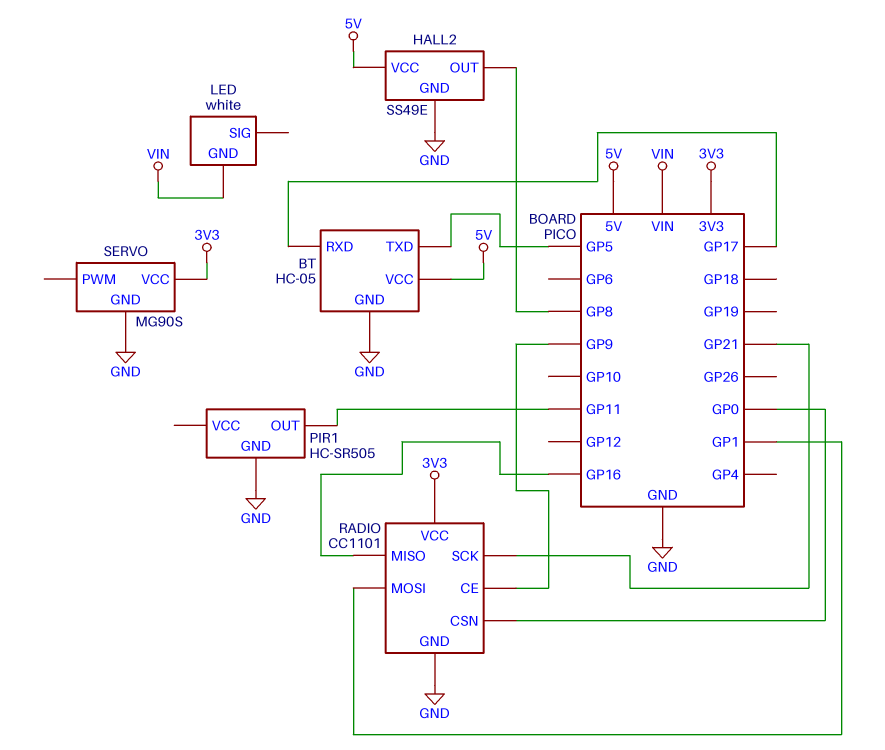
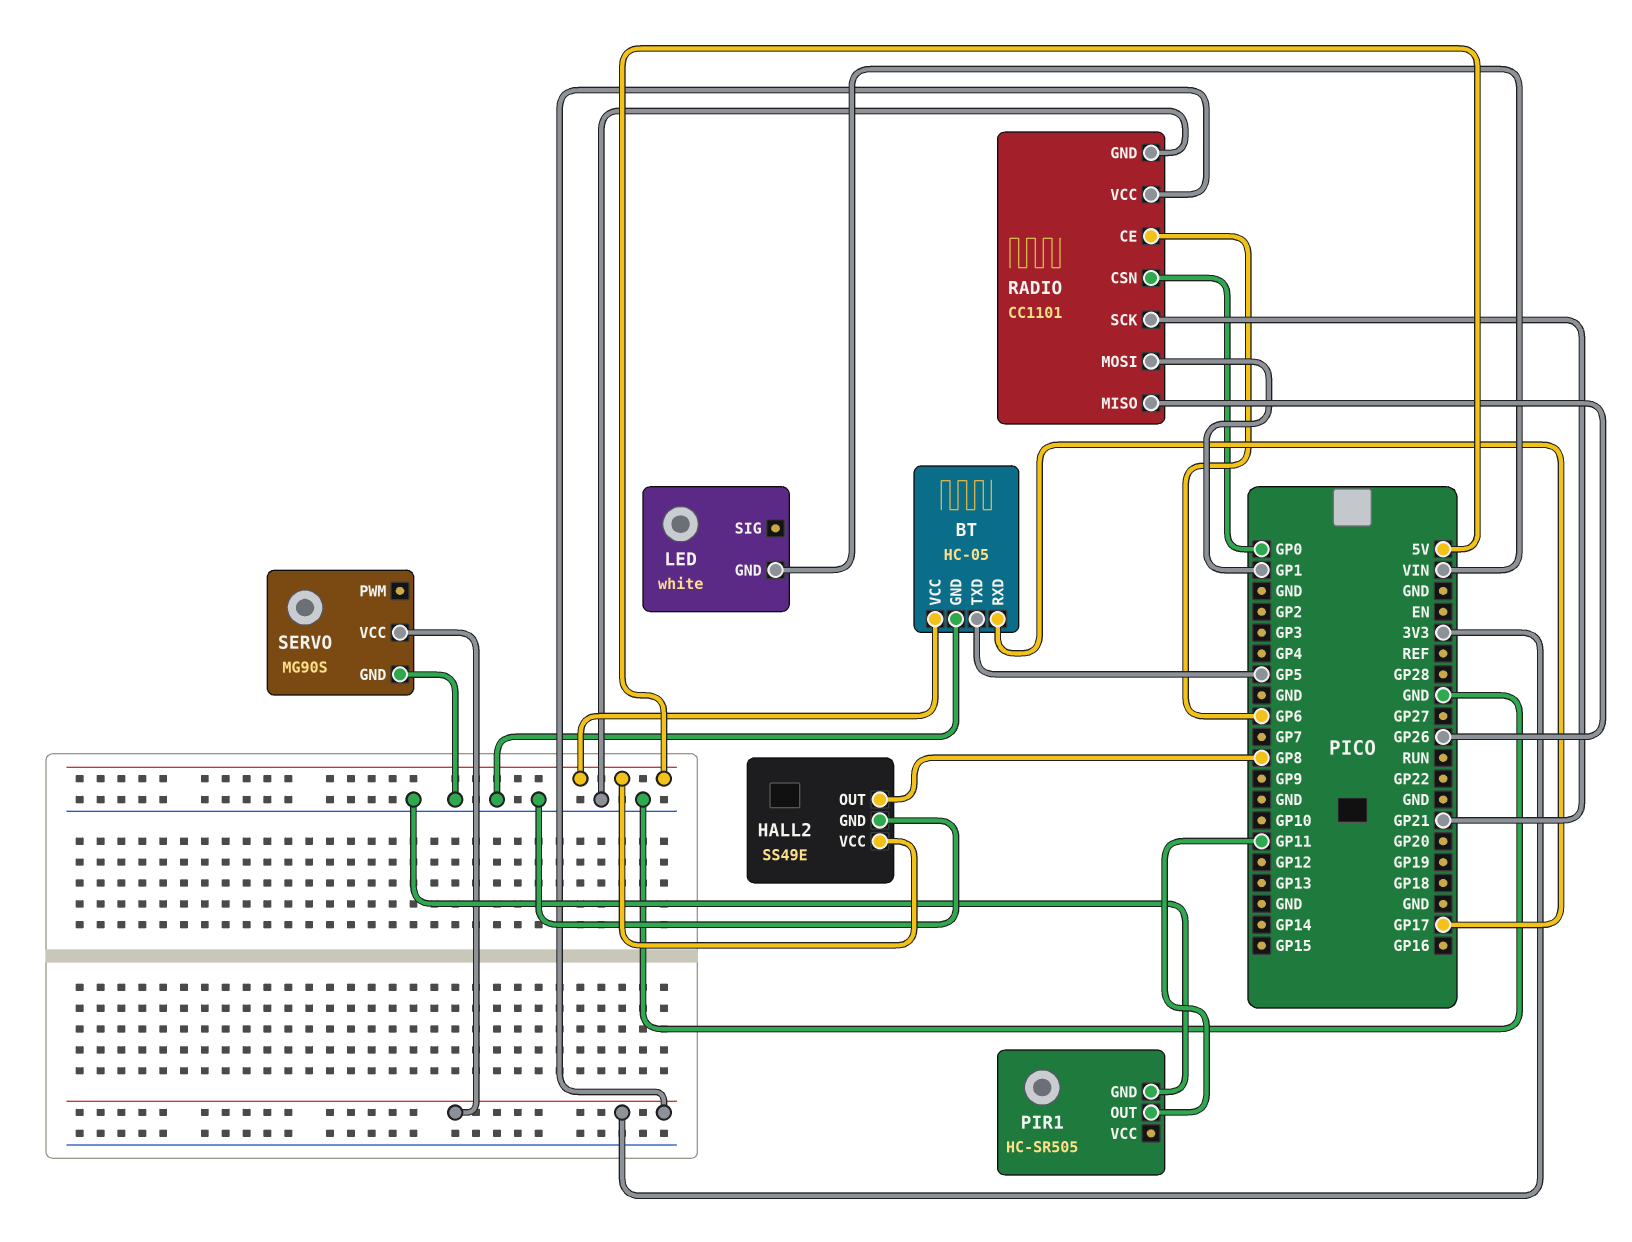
RADIO pin CE: GP9 -> GP6
RADIO pin MISO: GP16 -> GP26

